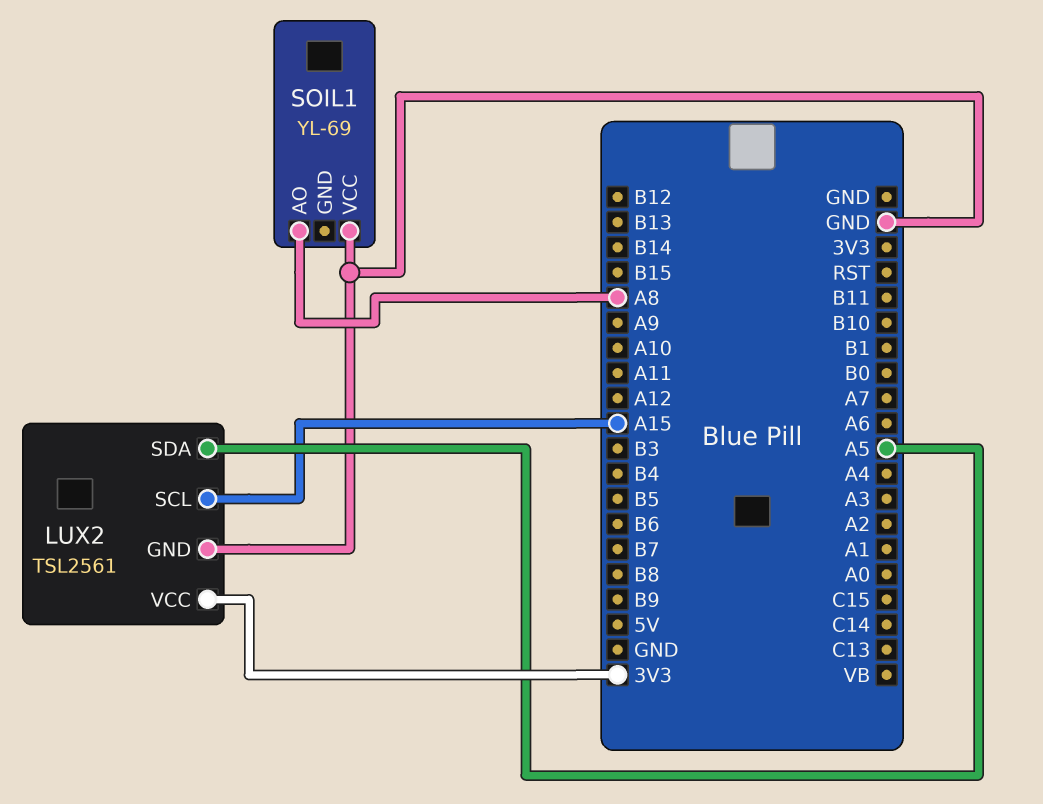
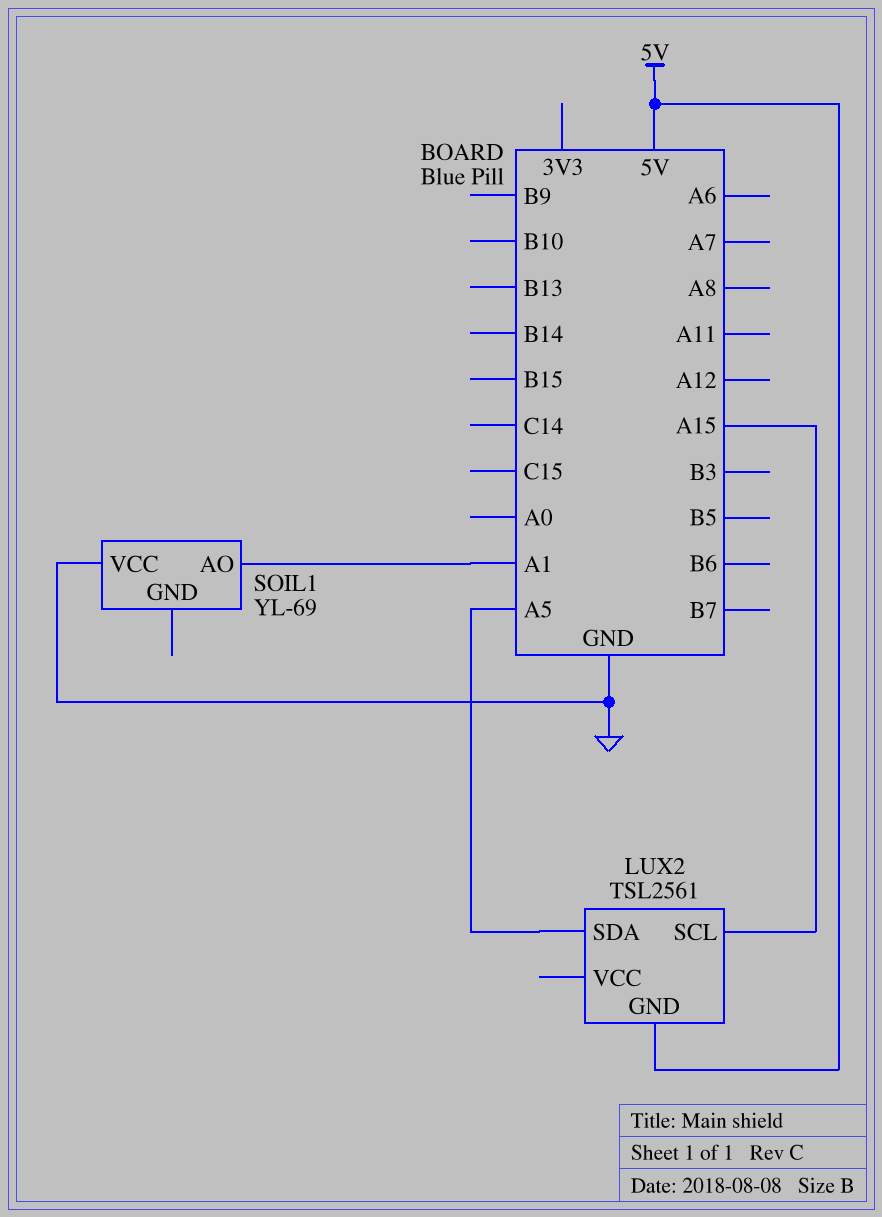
LUX2 pin GND: GND -> 5V
LUX2 pin VCC: 3V3 -> none
SOIL1 pin AO: A8 -> A1

